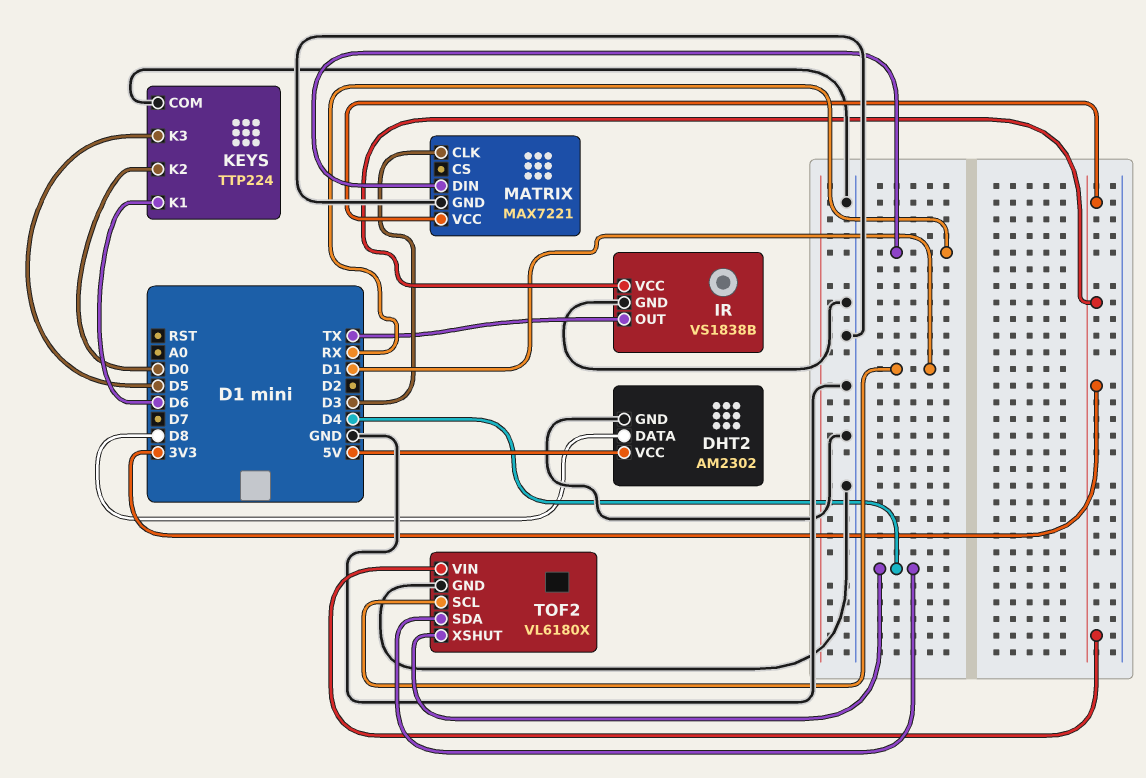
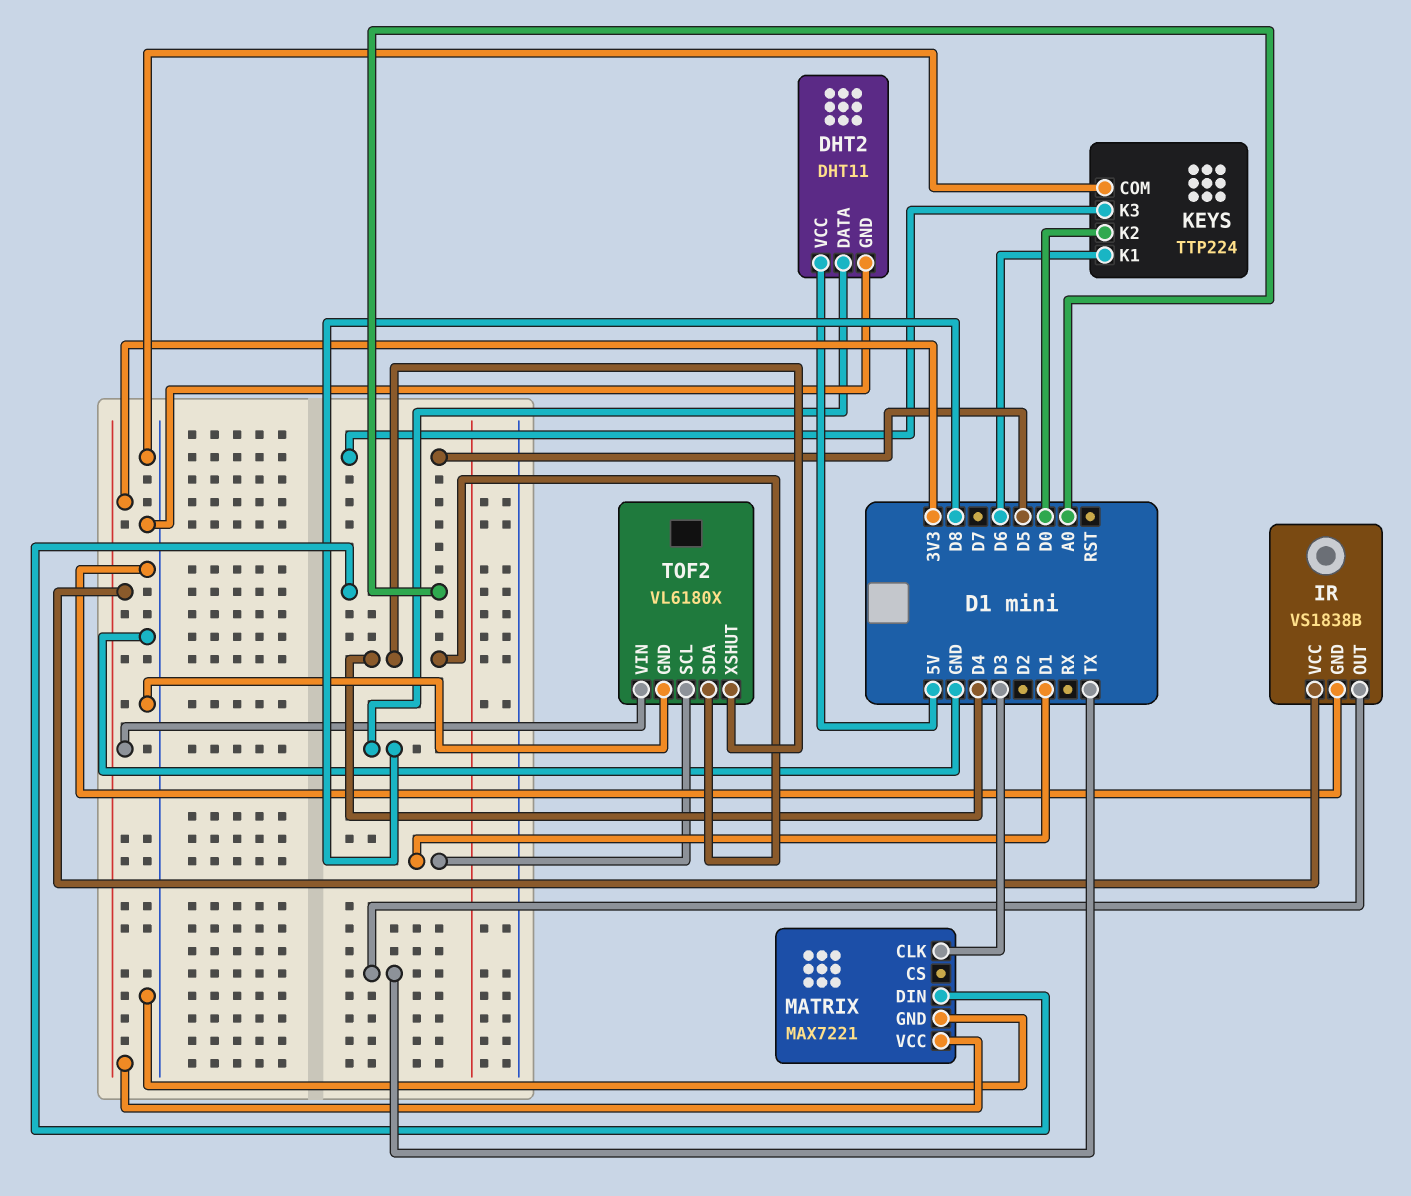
DHT2: AM2302 -> DHT11
MATRIX pin DIN: RX -> A0

